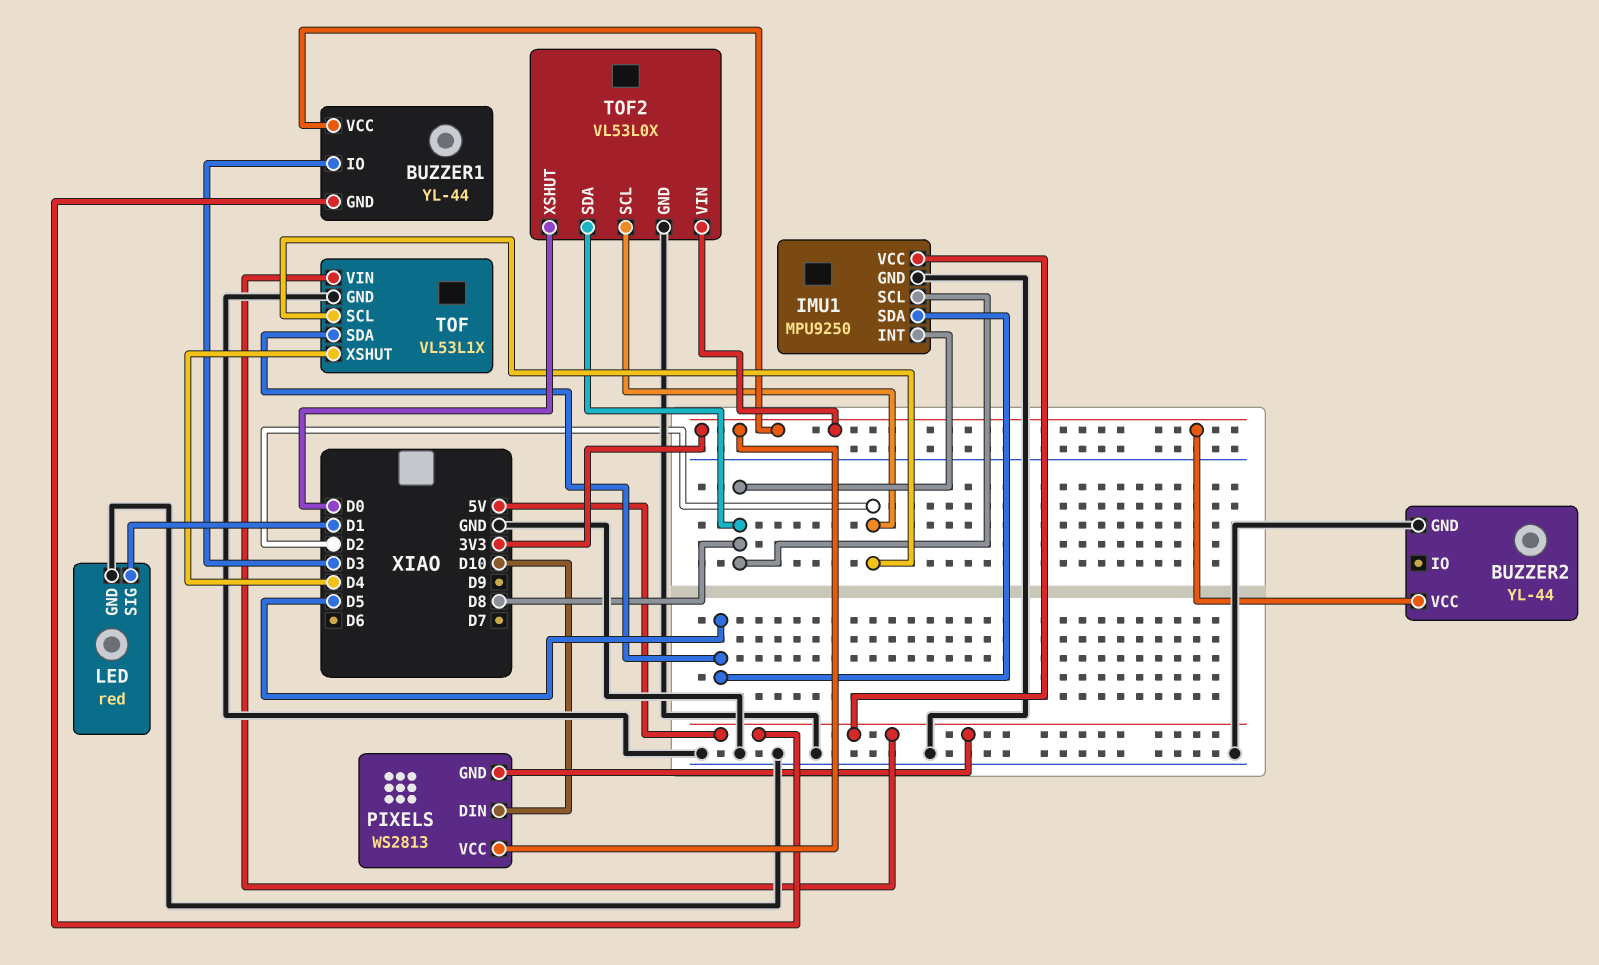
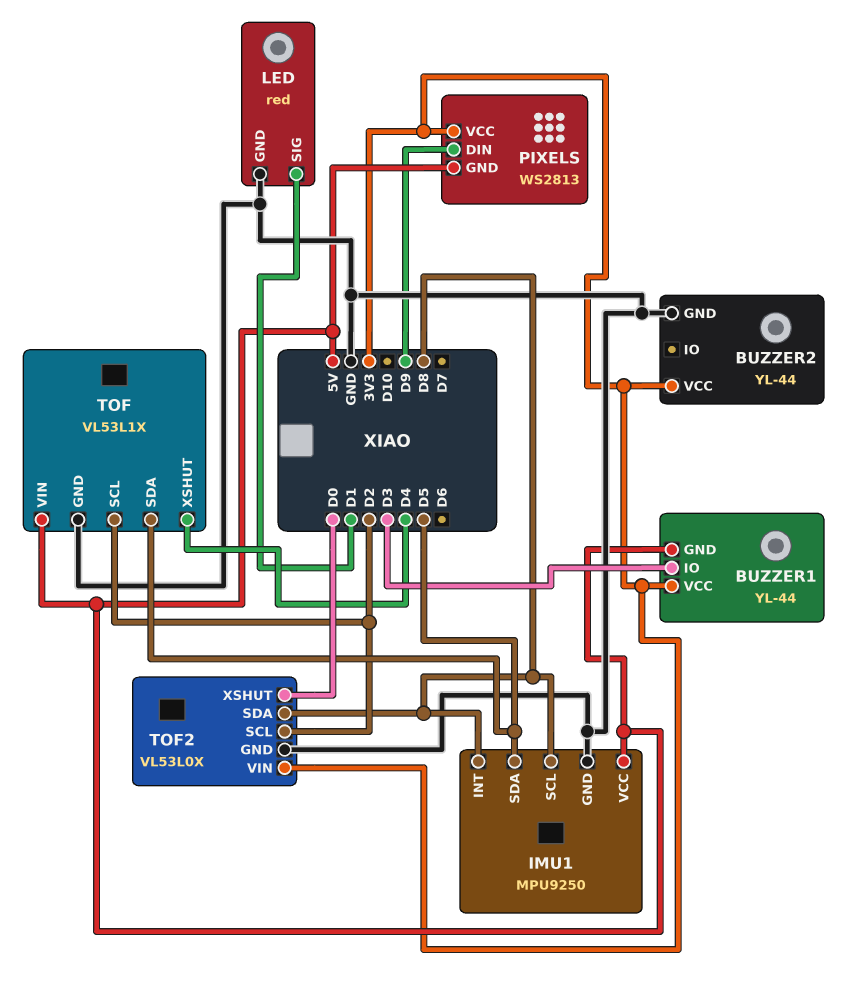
PIXELS pin DIN: D10 -> D9

